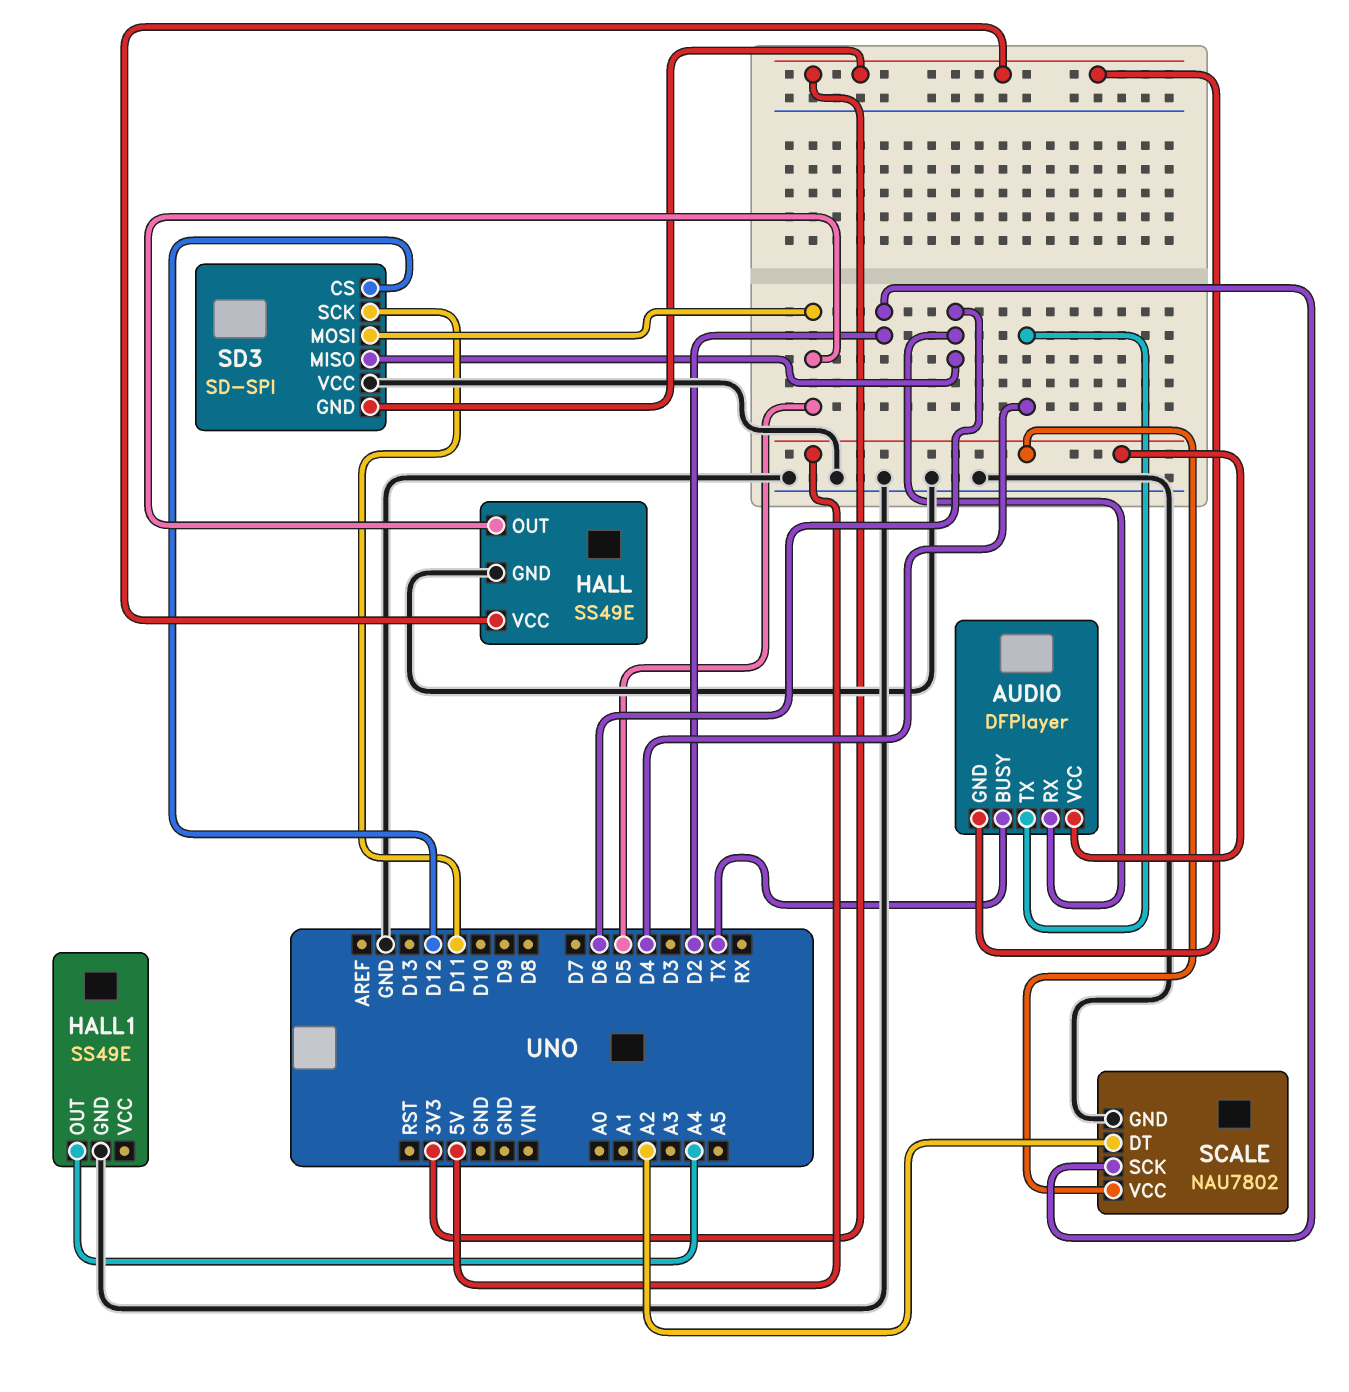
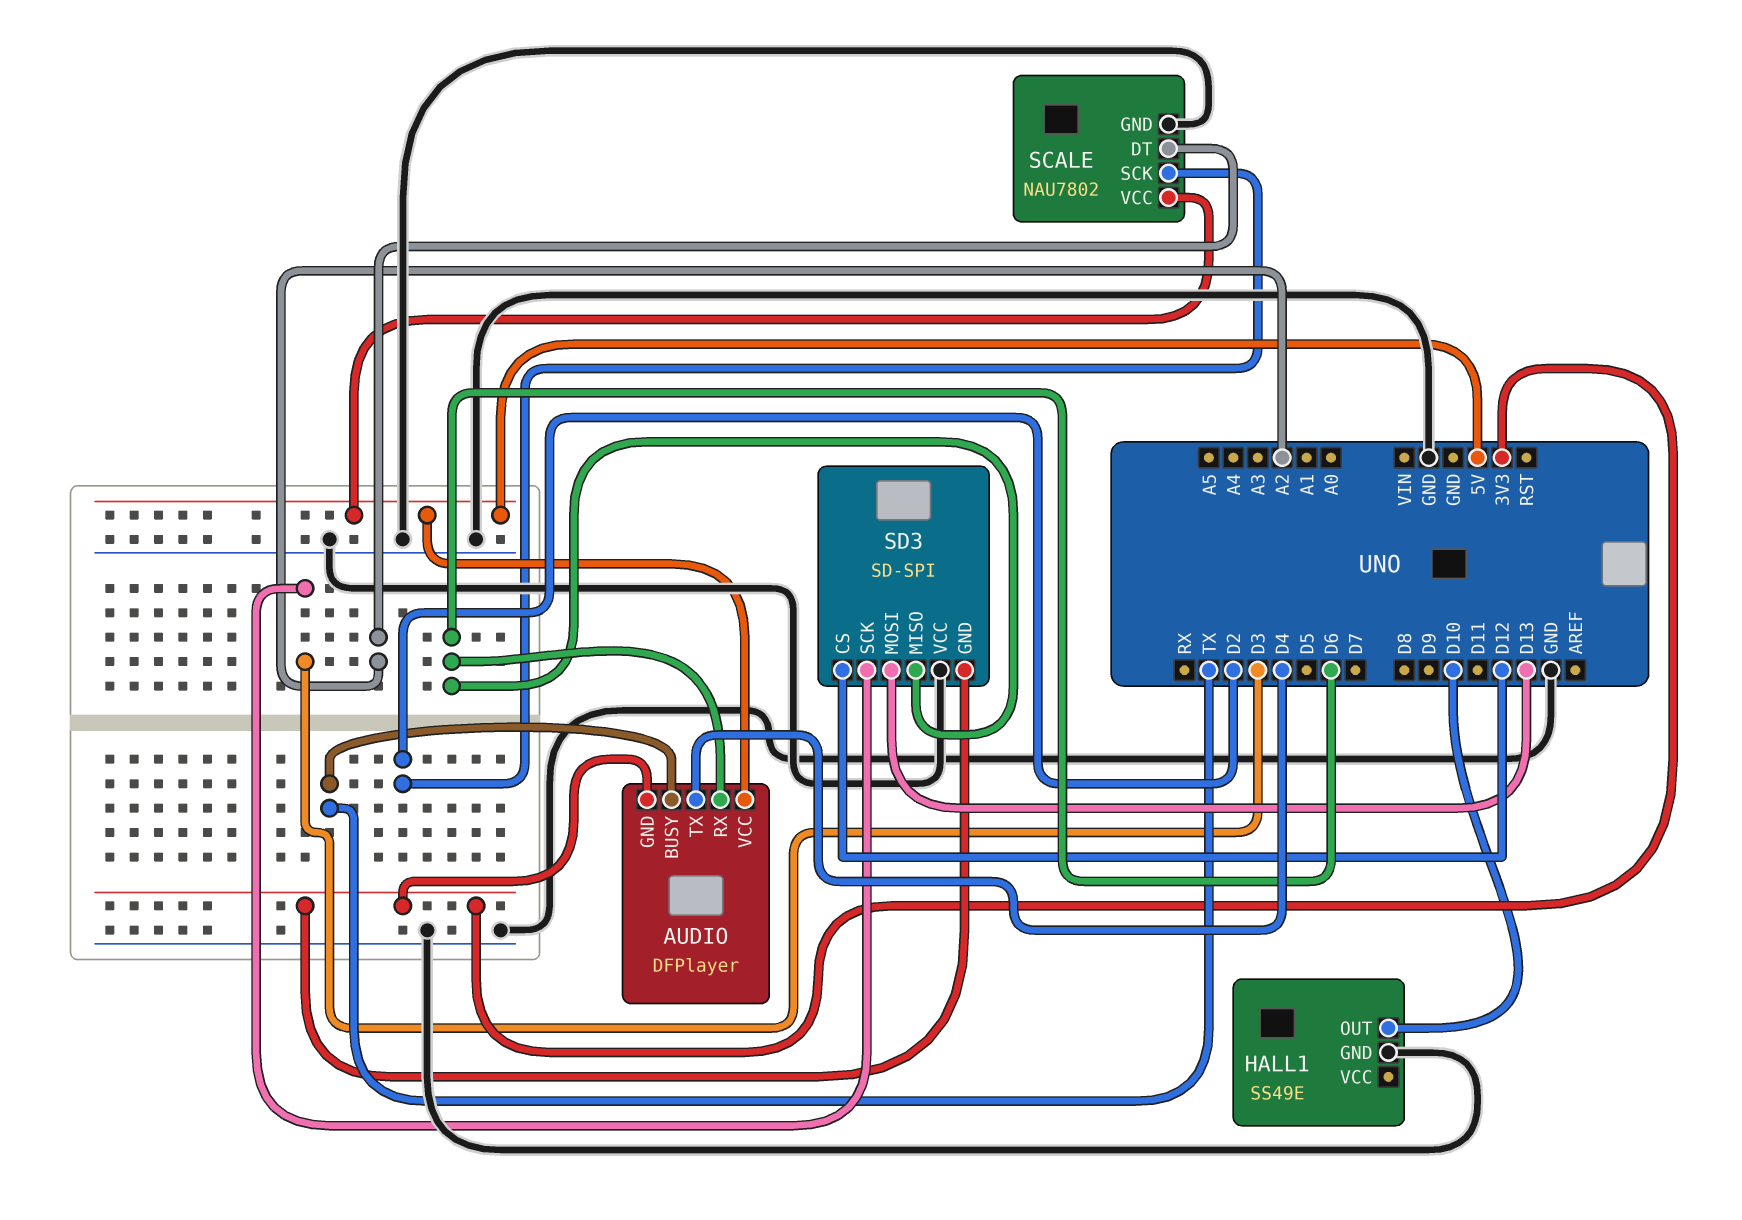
HALL: SS49E -> none
HALL pin GND: GND -> none
HALL pin OUT: D5 -> none
HALL pin VCC: 3V3 -> none
HALL1 pin OUT: A4 -> D10
SD3 pin MOSI: D5 -> D13
SD3 pin SCK: D11 -> D3

